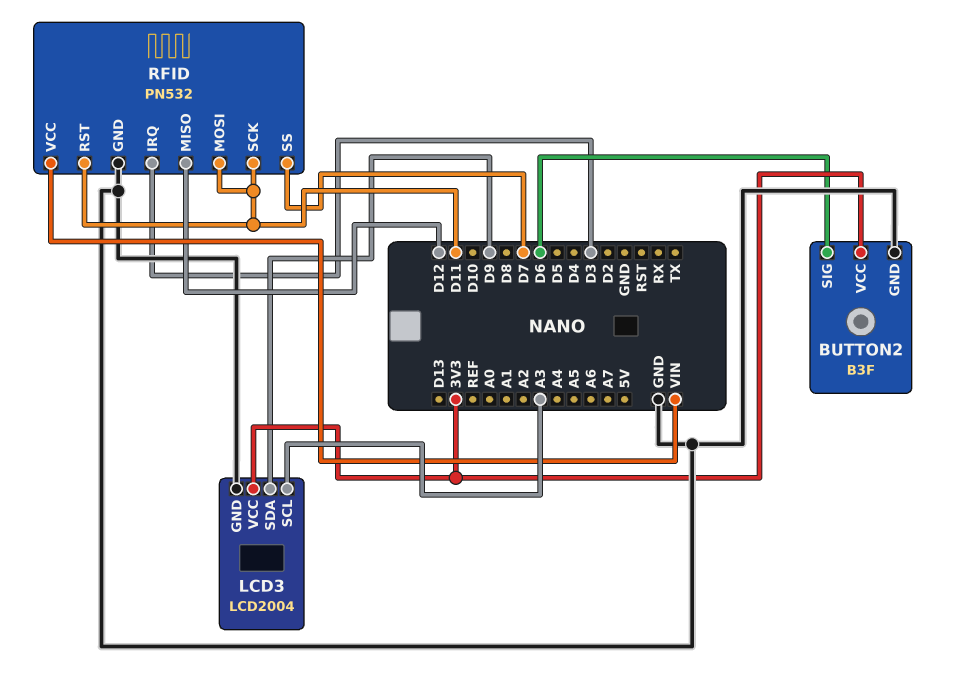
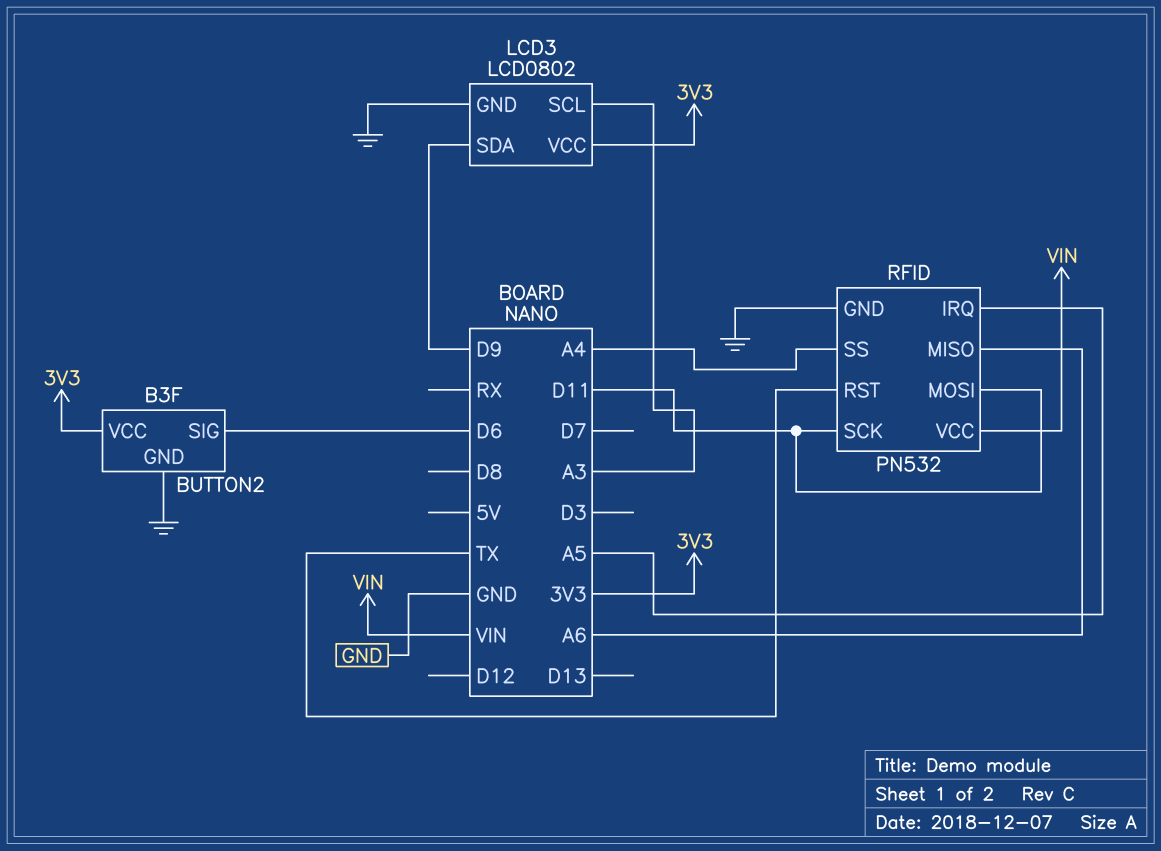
LCD3: LCD2004 -> LCD0802
RFID pin IRQ: D3 -> A5
RFID pin MISO: D12 -> A6
RFID pin RST: D11 -> TX
RFID pin SS: D7 -> A4

